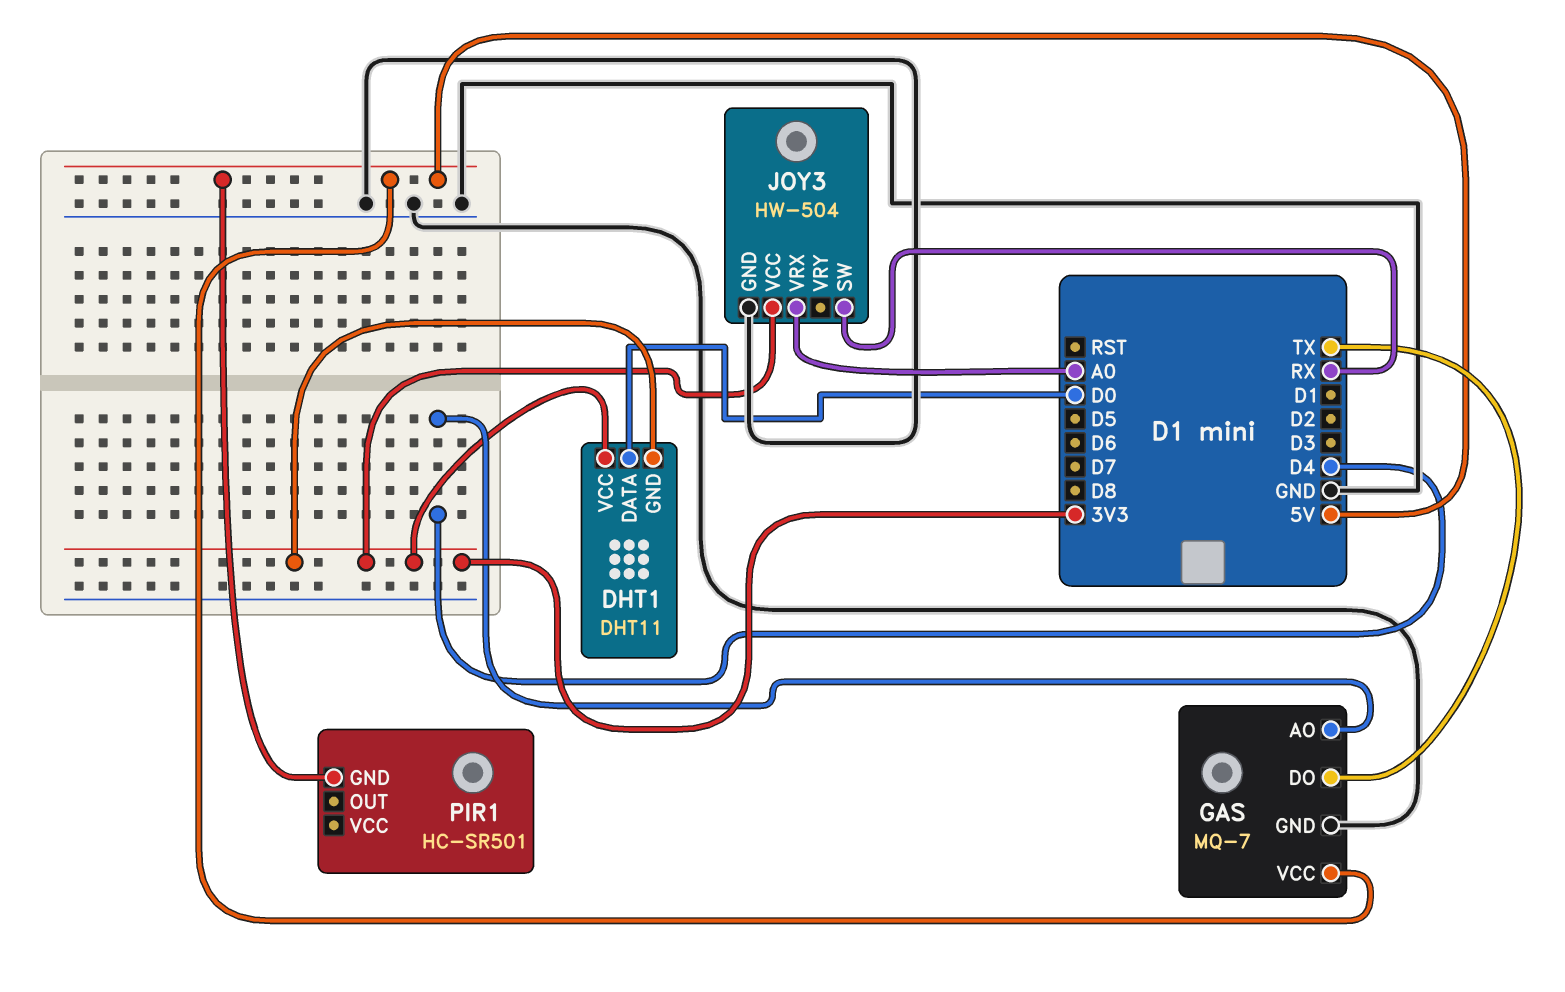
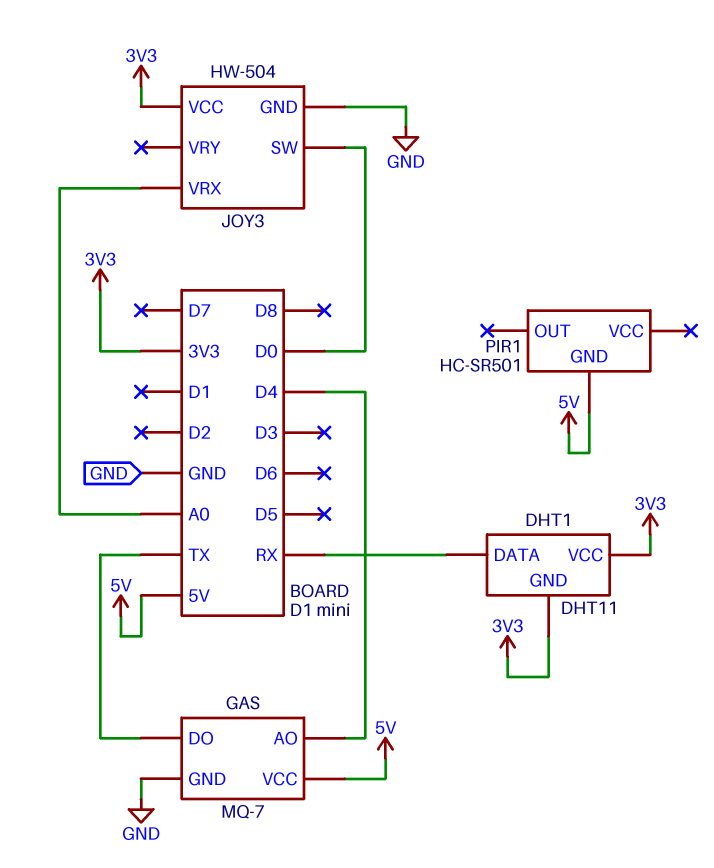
DHT1 pin DATA: D0 -> RX
JOY3 pin SW: RX -> D0

